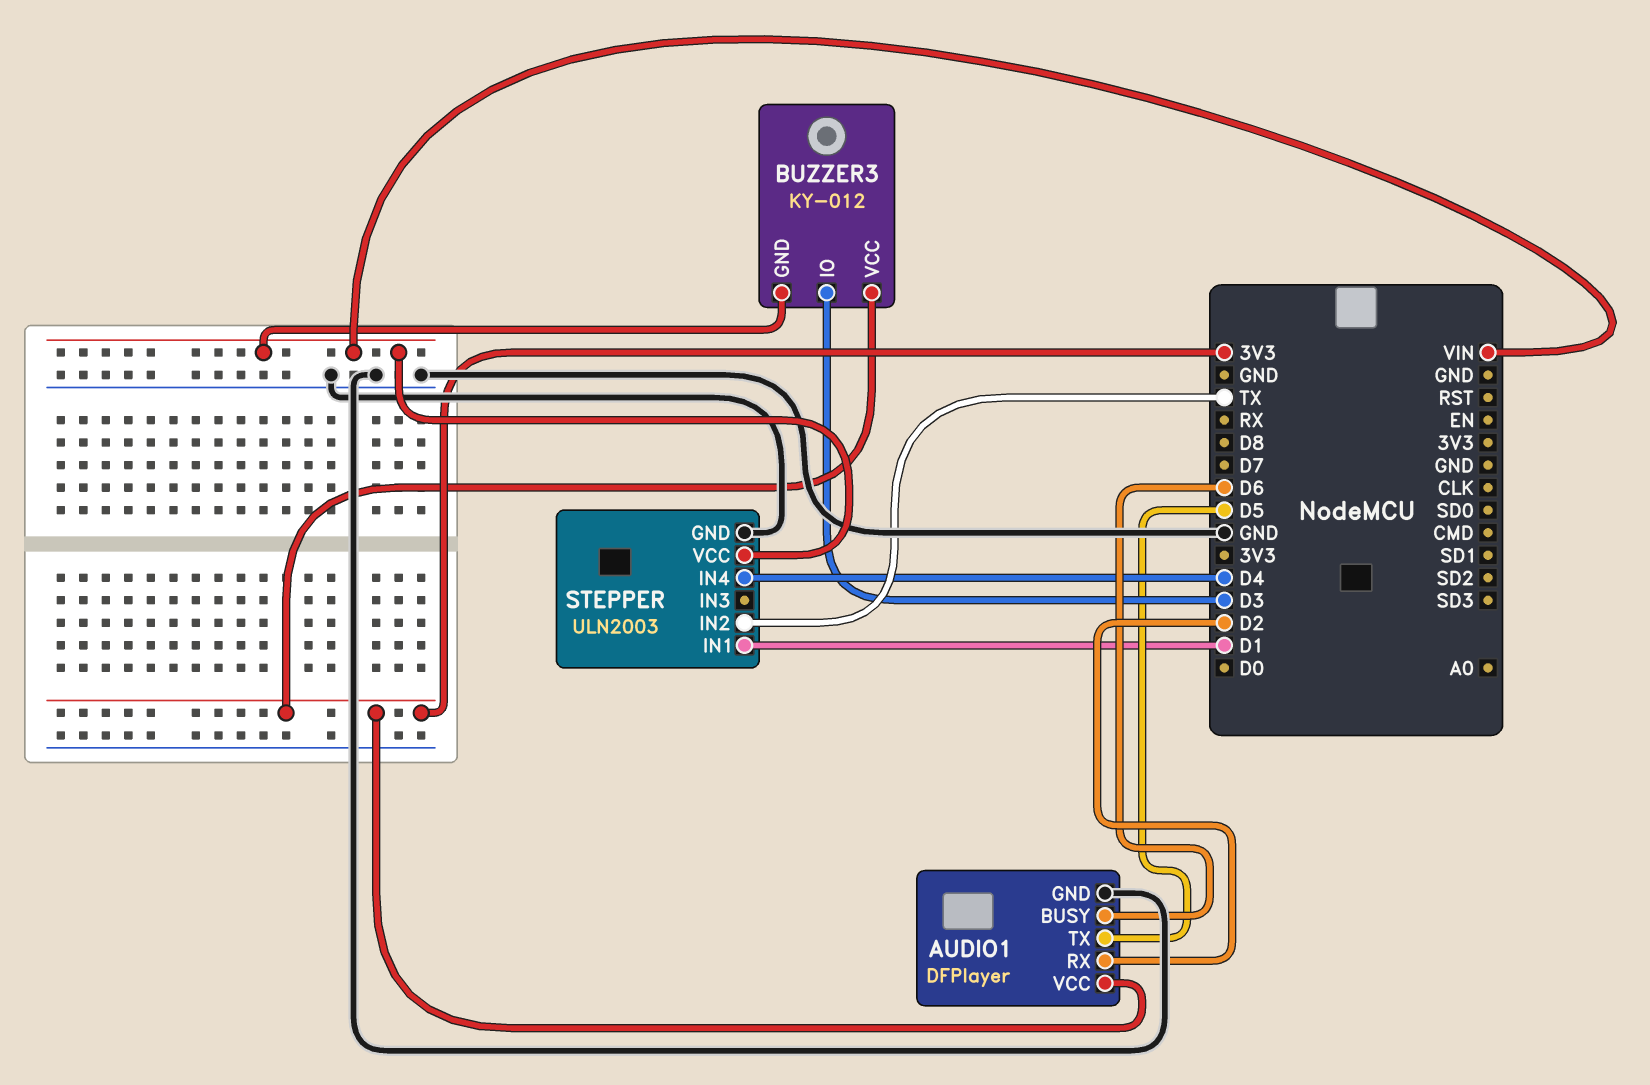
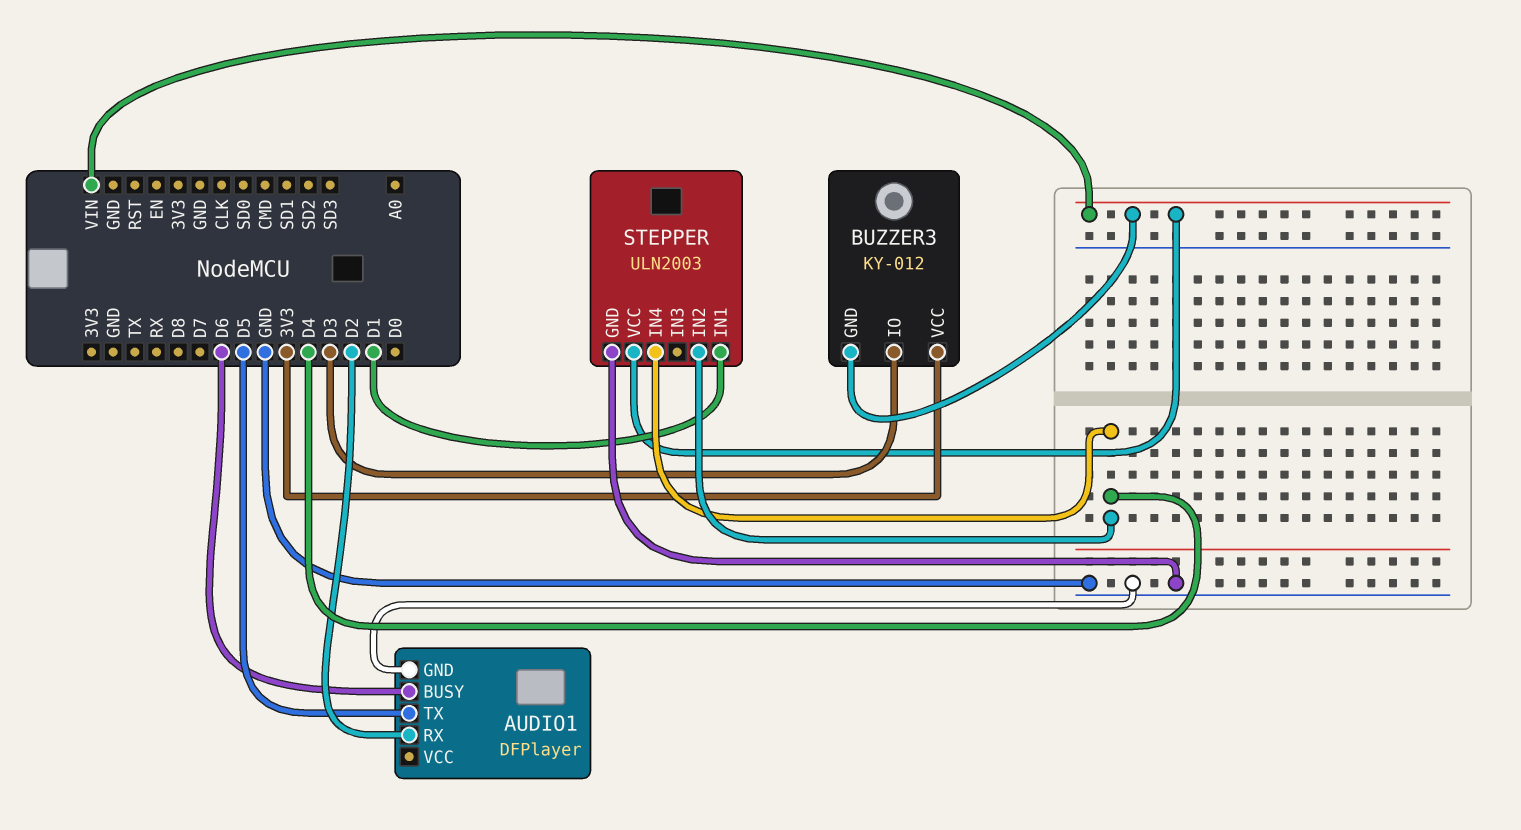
AUDIO1 pin VCC: 3V3 -> none
STEPPER pin IN2: TX -> D4

